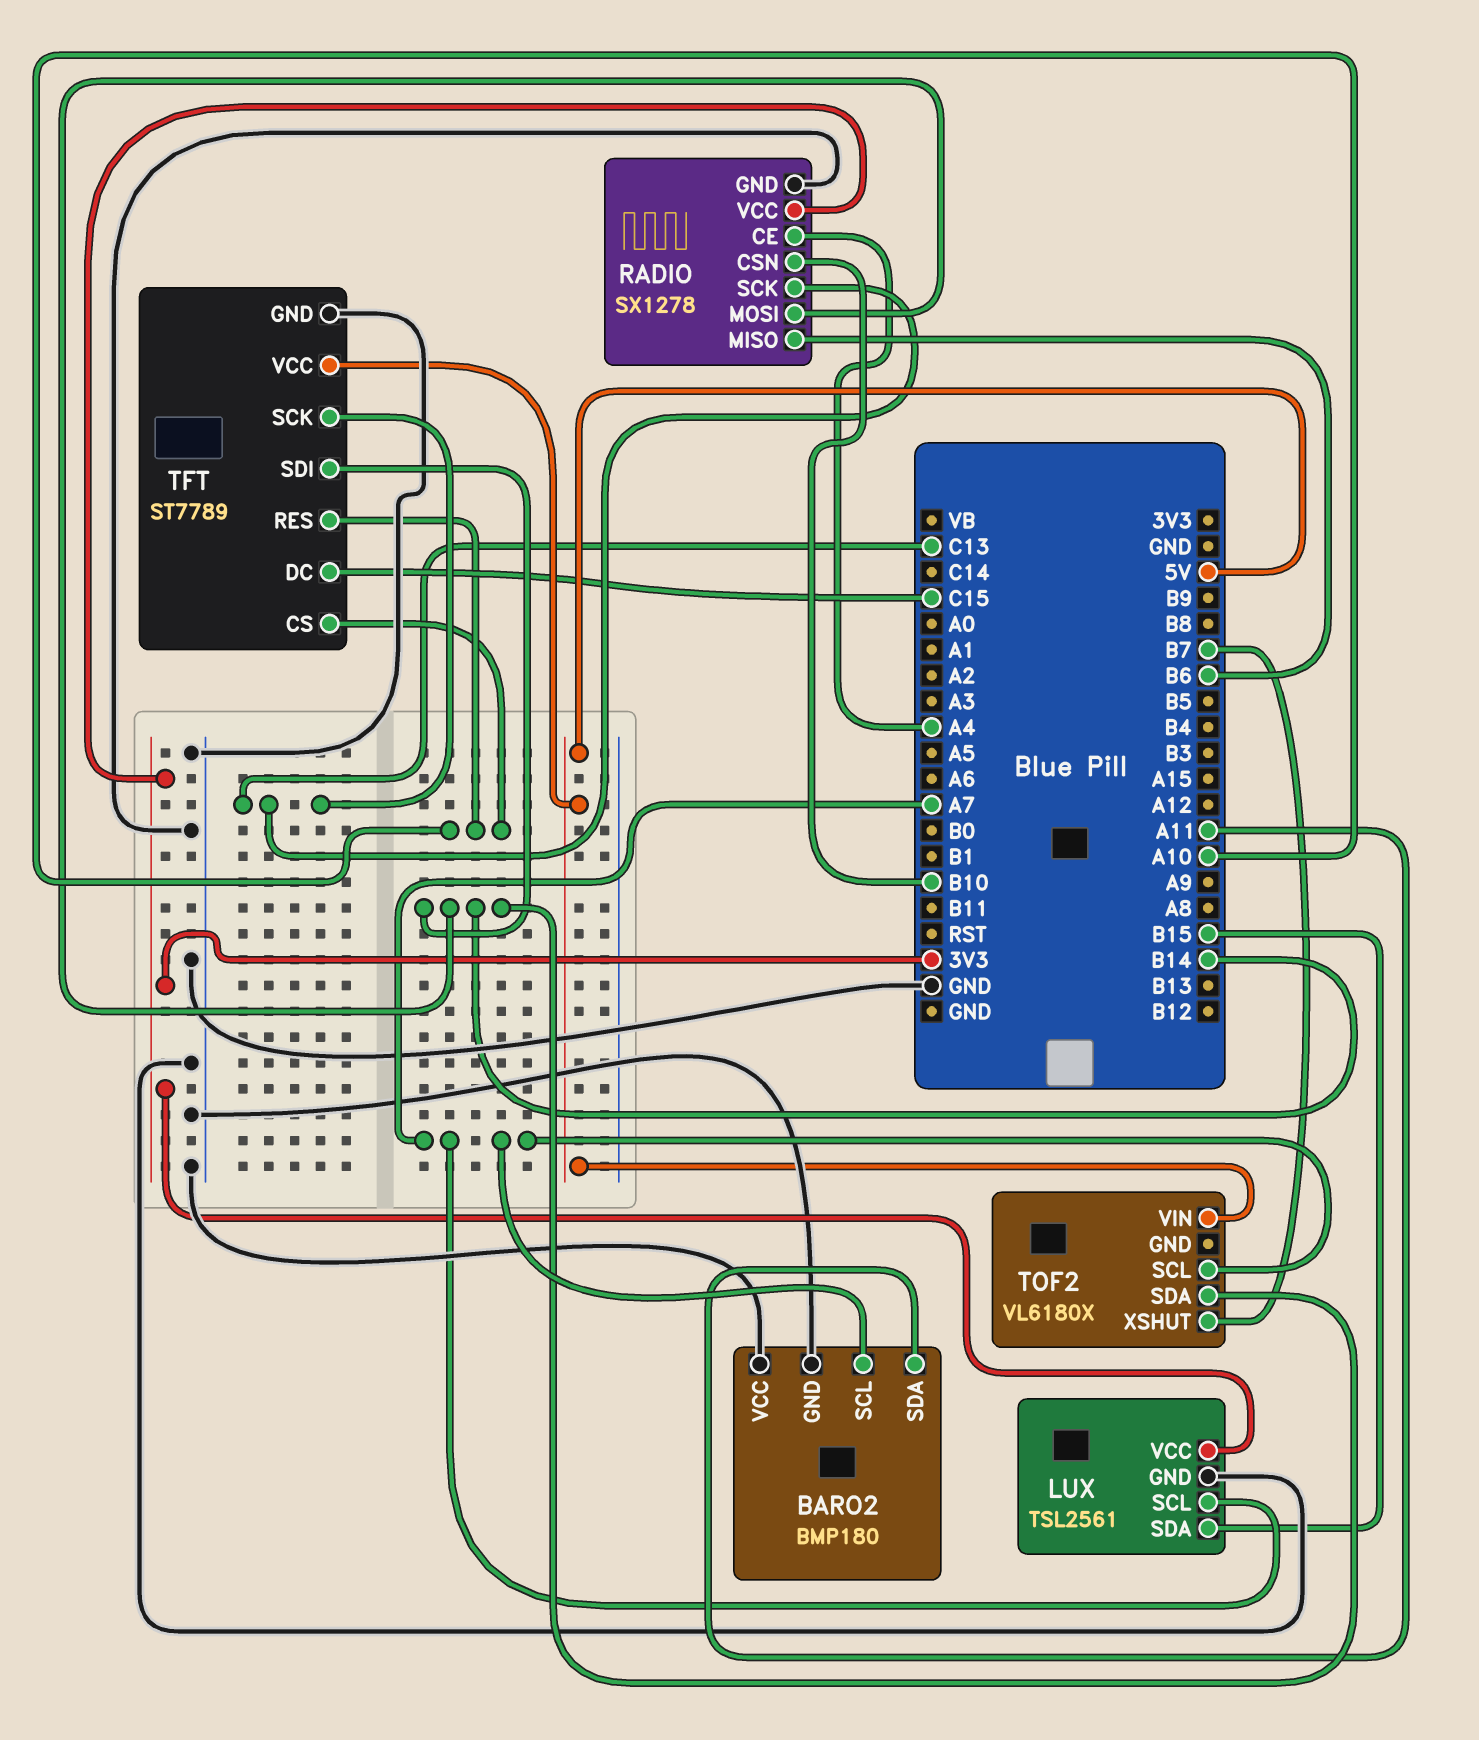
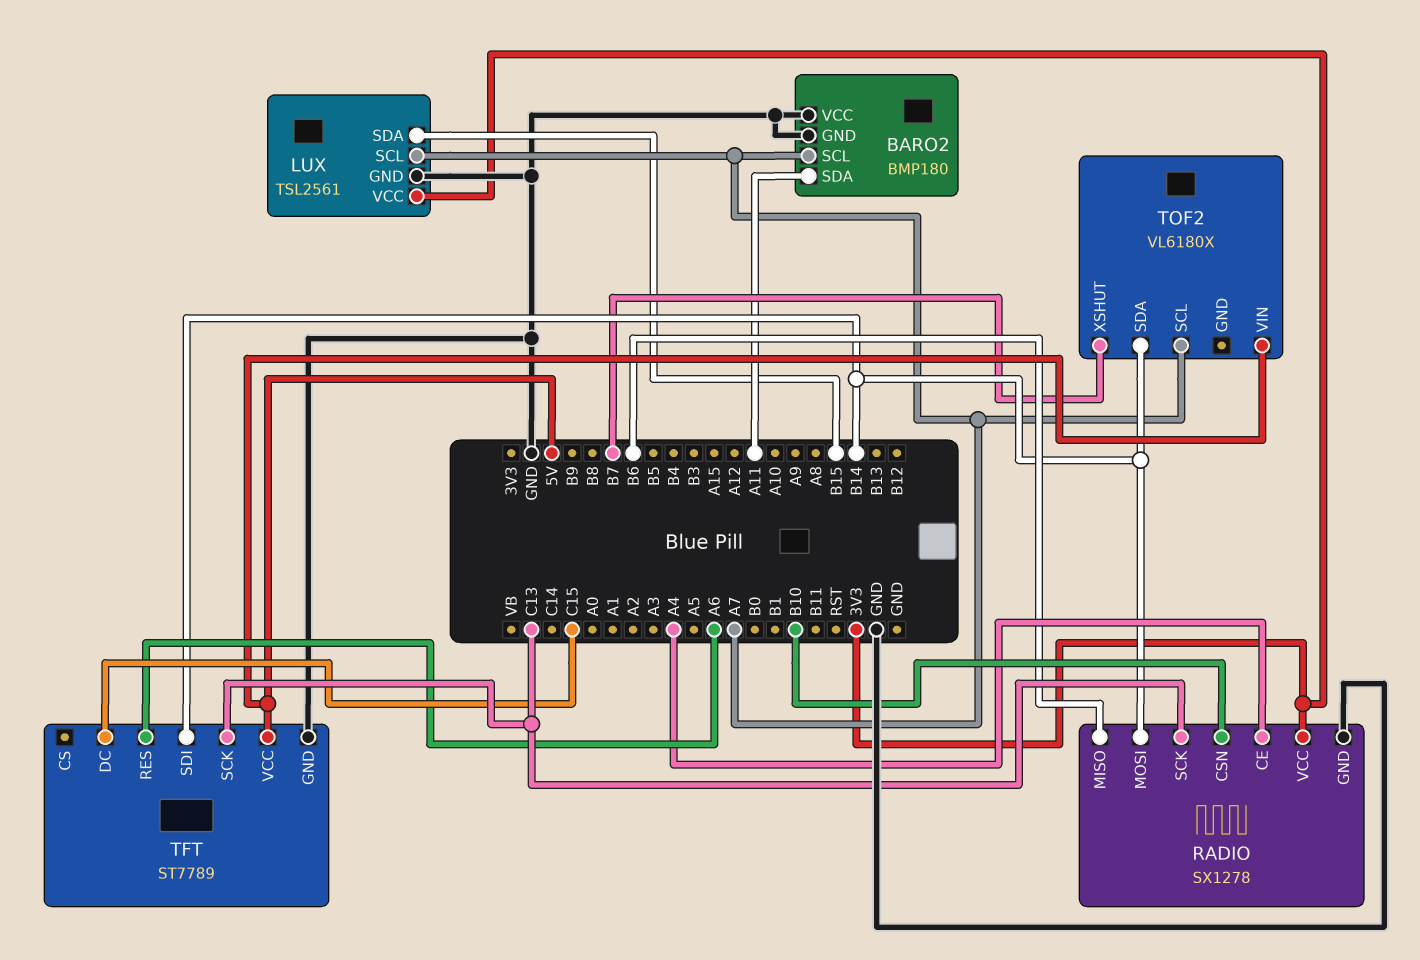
TFT pin CS: A10 -> none
TFT pin RES: A10 -> A6

